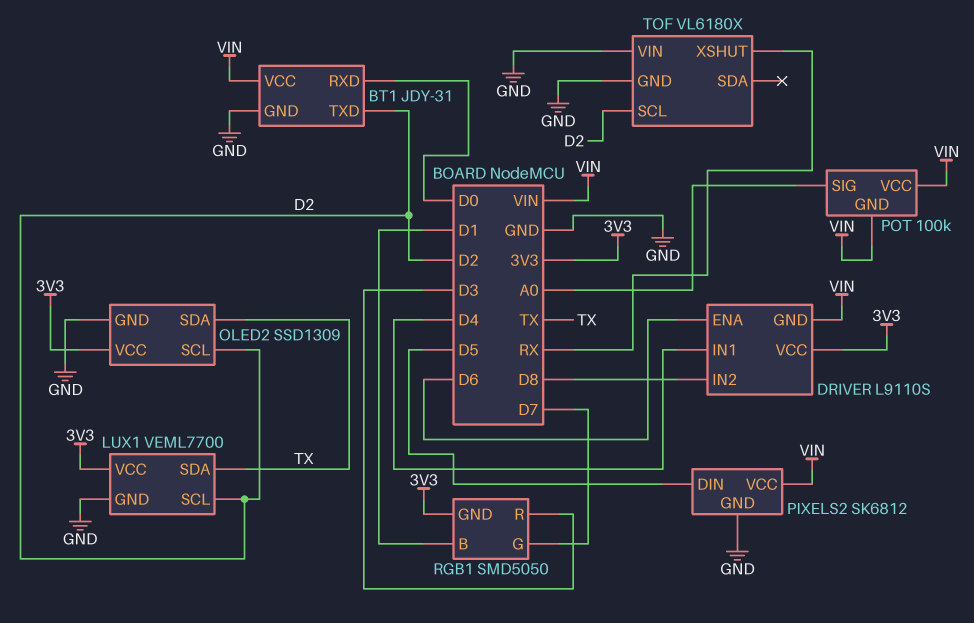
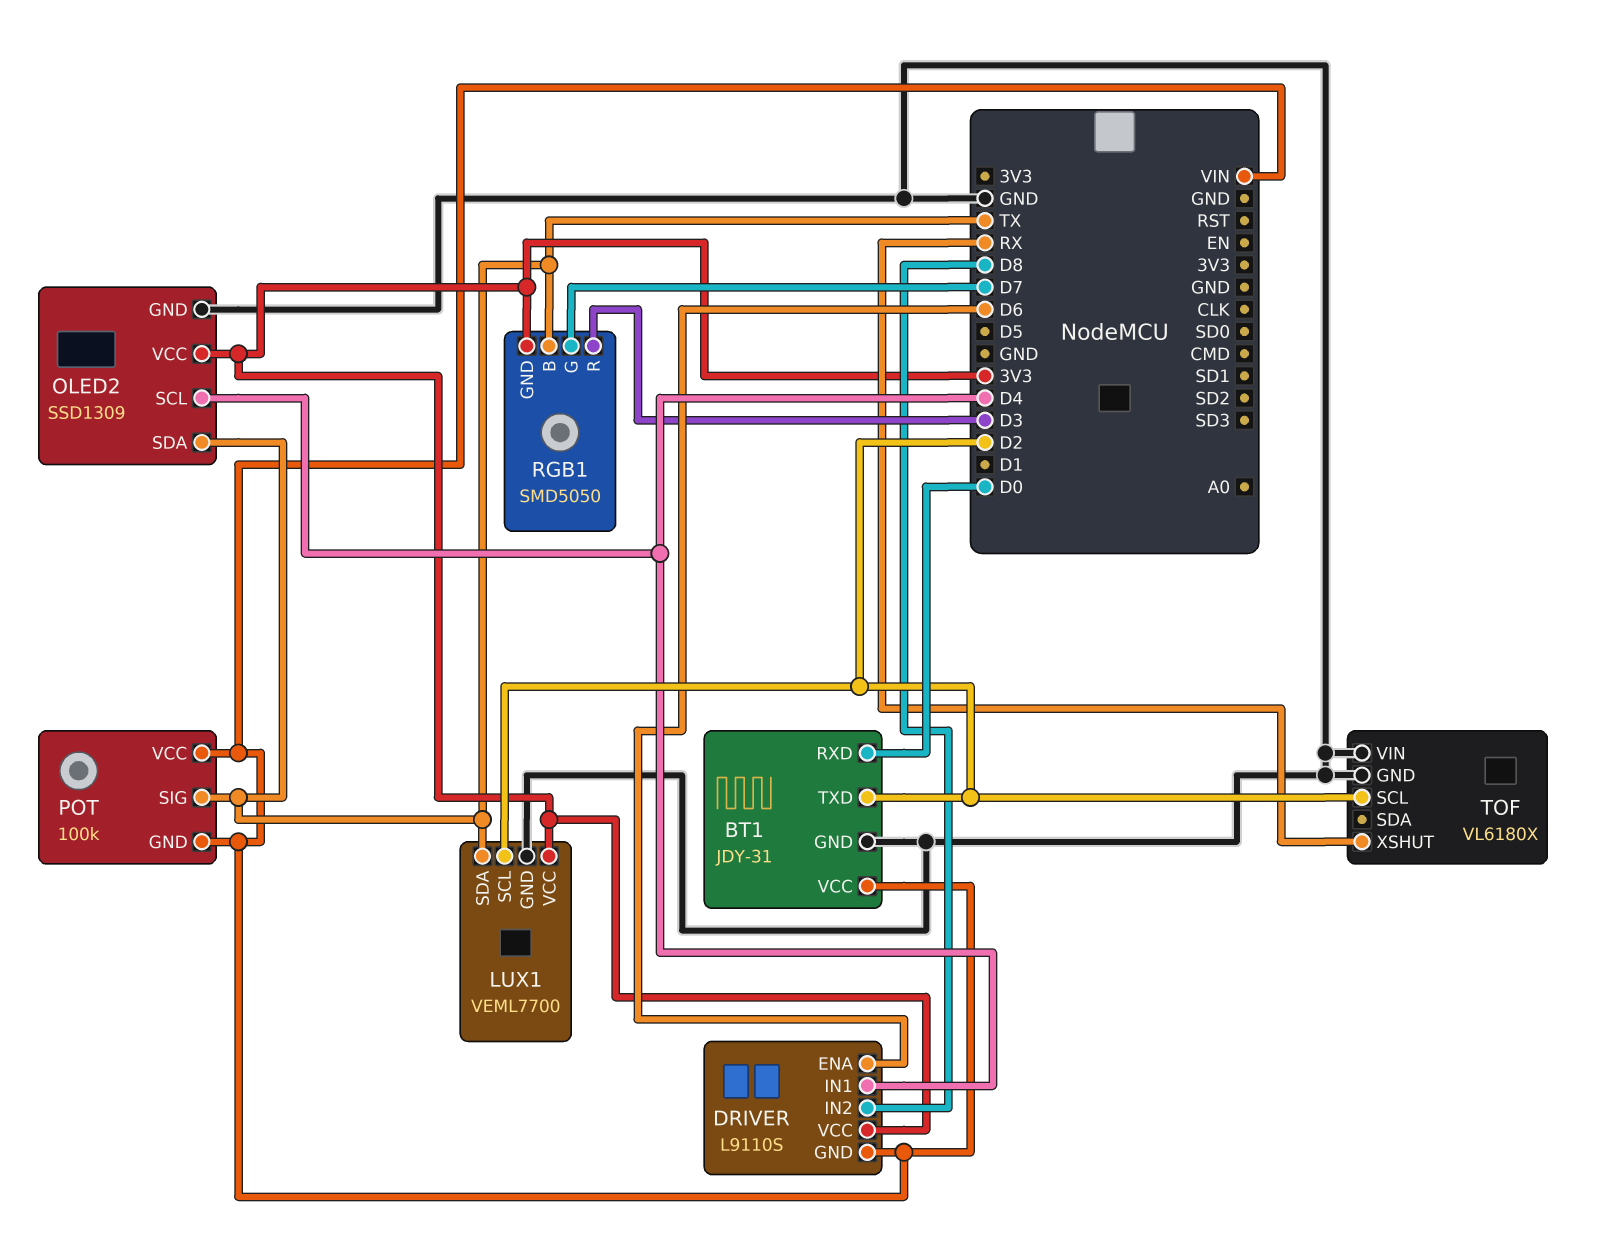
OLED2 pin SCL: D2 -> D4
PIXELS2: SK6812 -> none
PIXELS2 pin DIN: D5 -> none
PIXELS2 pin GND: GND -> none
PIXELS2 pin VCC: VIN -> none
POT pin SIG: A0 -> TX
RGB1 pin B: D1 -> TX

